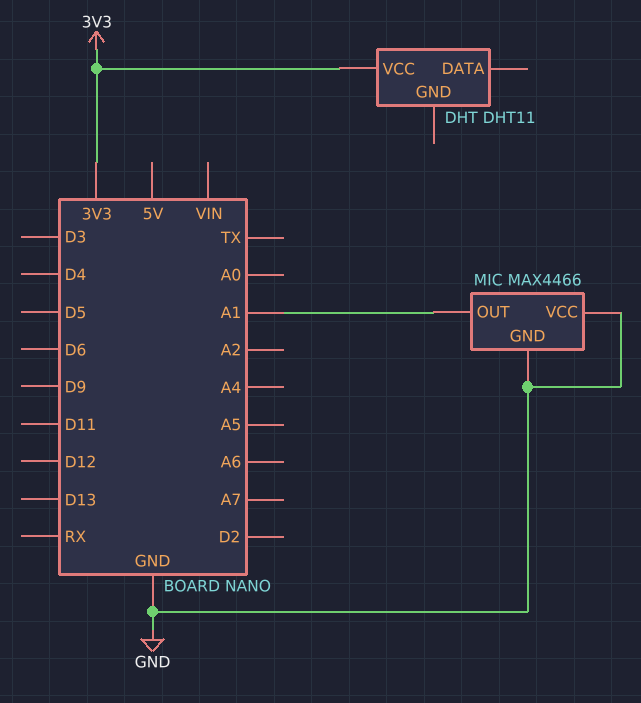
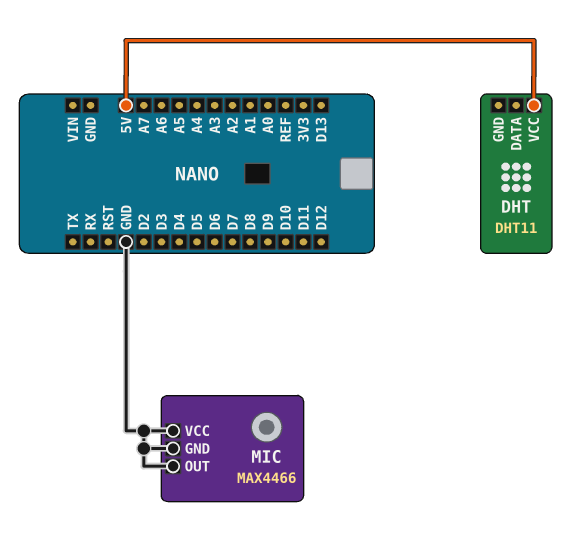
DHT pin VCC: 3V3 -> 5V
MIC pin OUT: A1 -> GND

